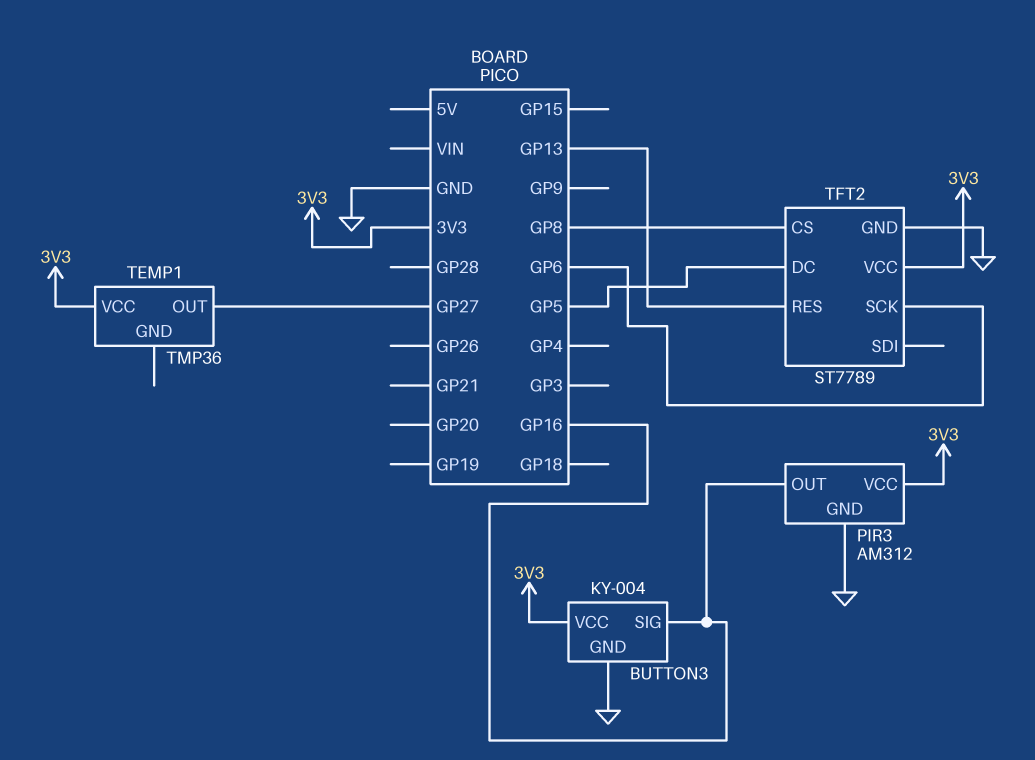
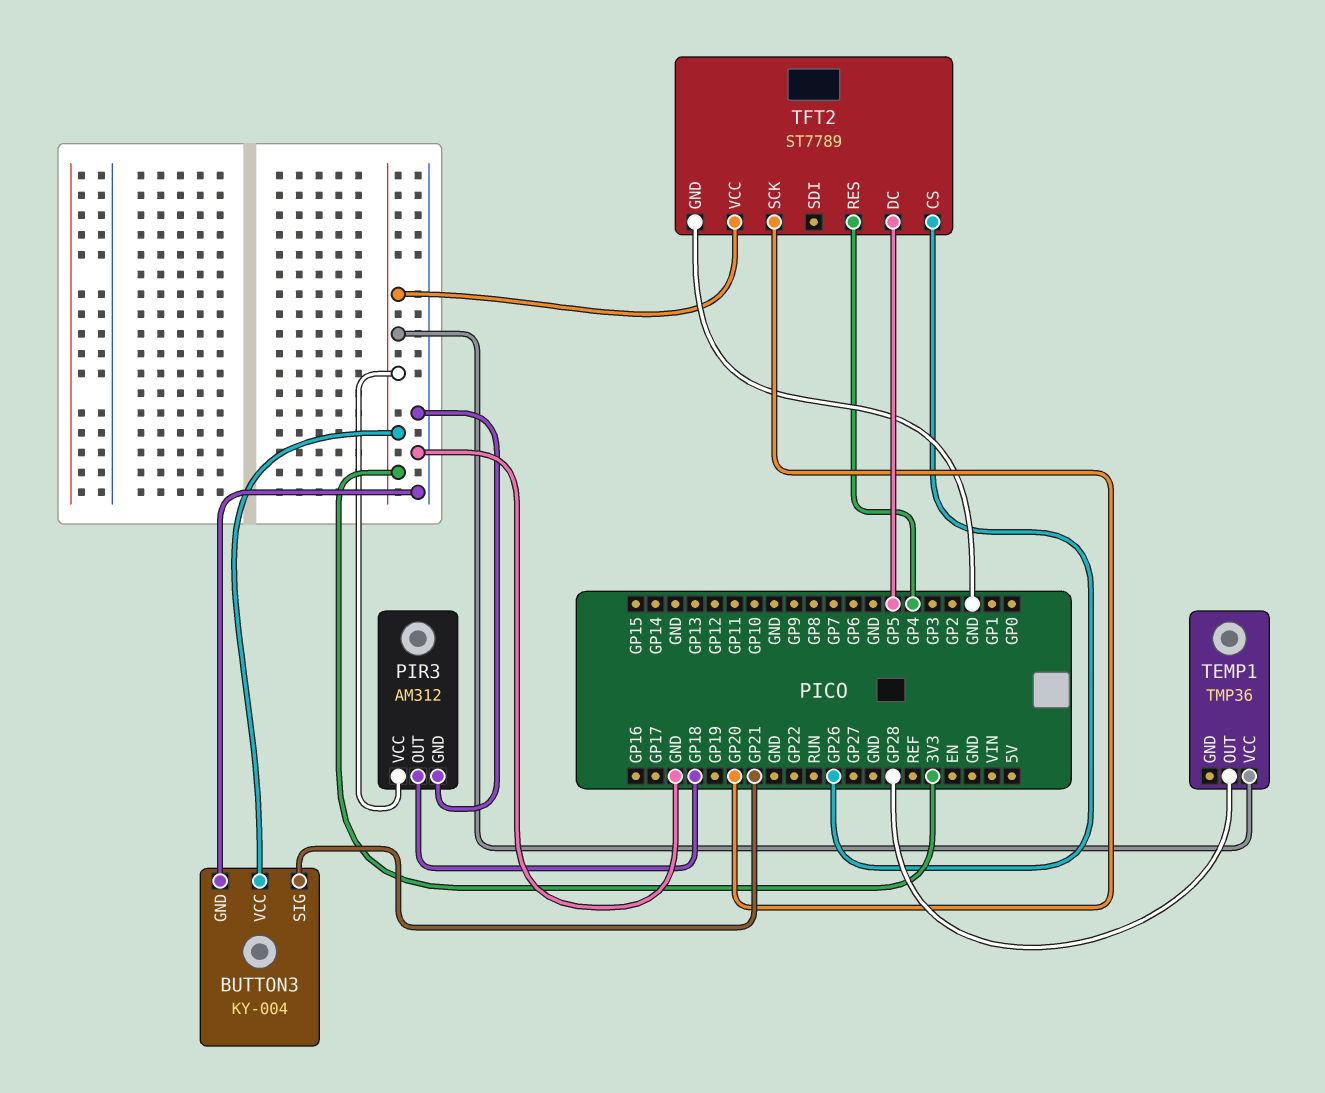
BUTTON3 pin SIG: GP16 -> GP21
PIR3 pin OUT: GP16 -> GP18
TEMP1 pin OUT: GP27 -> GP28
TFT2 pin CS: GP8 -> GP26
TFT2 pin RES: GP13 -> GP4
TFT2 pin SCK: GP6 -> GP20

